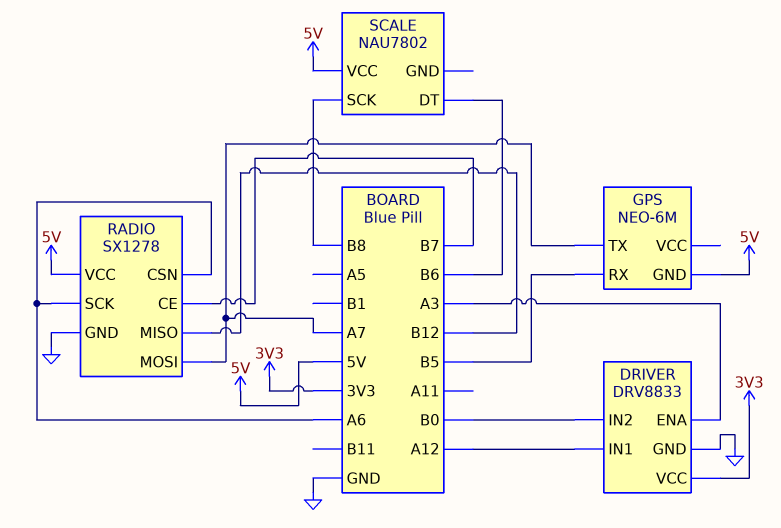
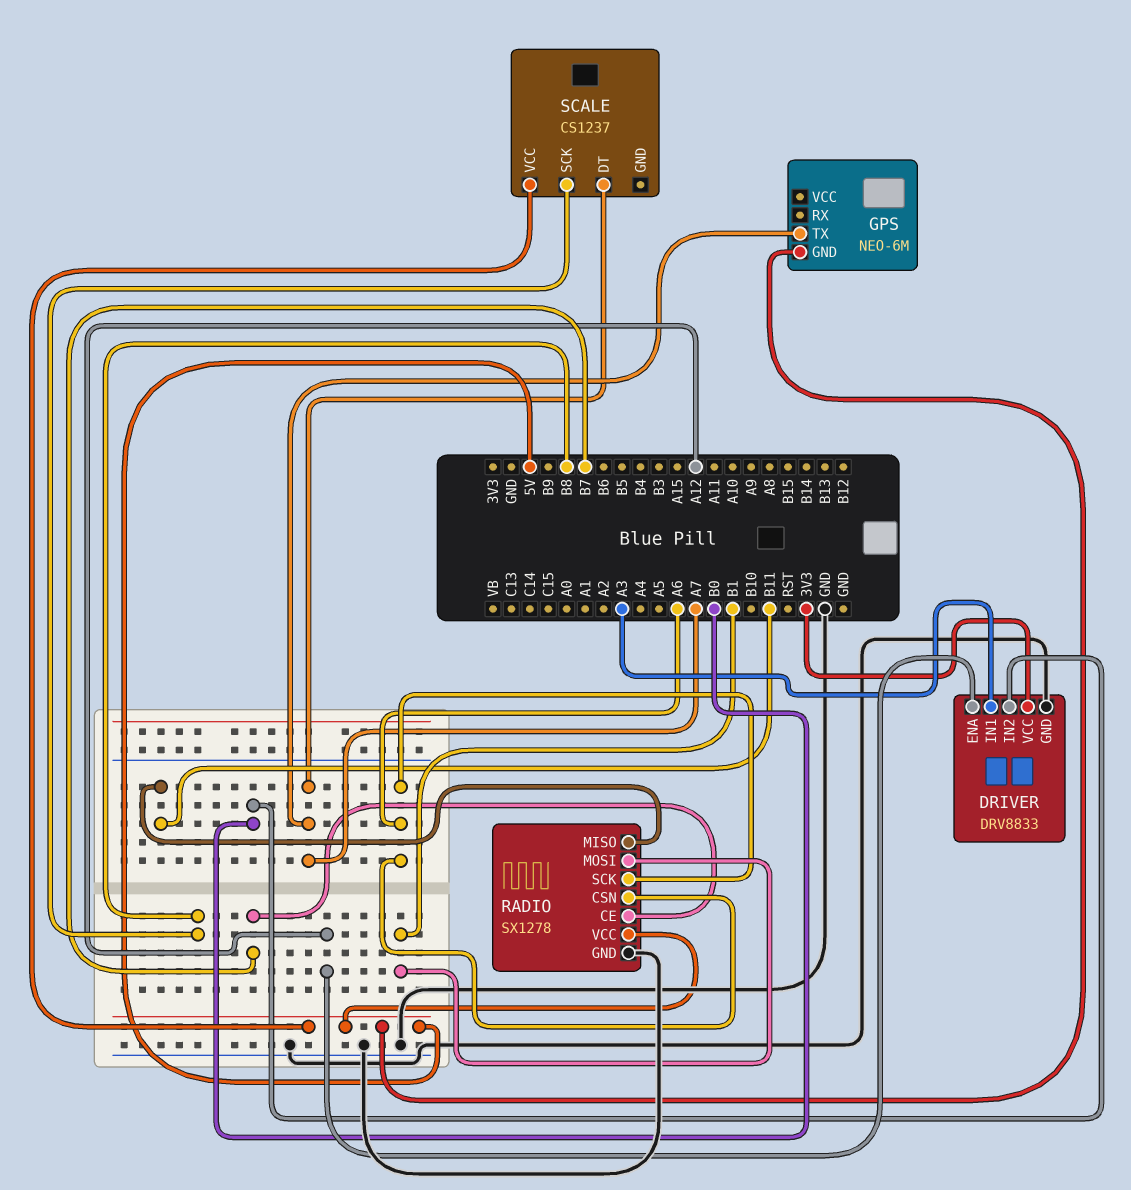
DRIVER pin ENA: A3 -> A12
DRIVER pin IN1: A12 -> A3
GPS pin RX: B5 -> none
RADIO pin MISO: B12 -> B11
RADIO pin MOSI: A7 -> B1
SCALE: NAU7802 -> CS1237
SCALE pin DT: B6 -> A7

